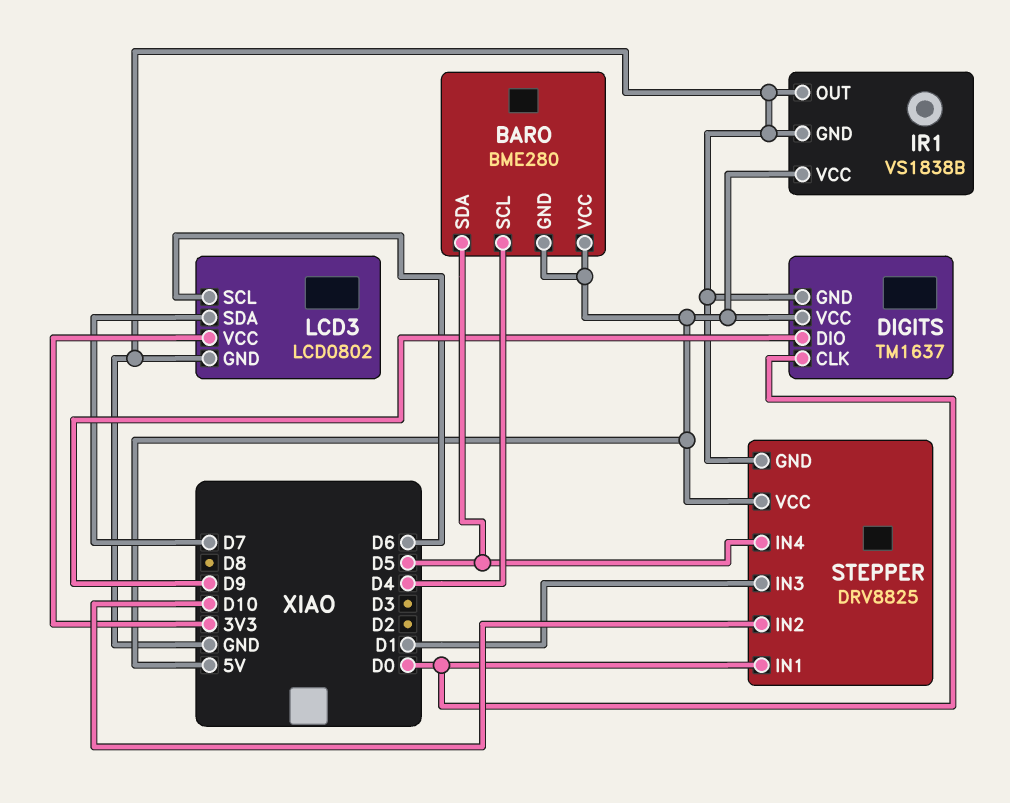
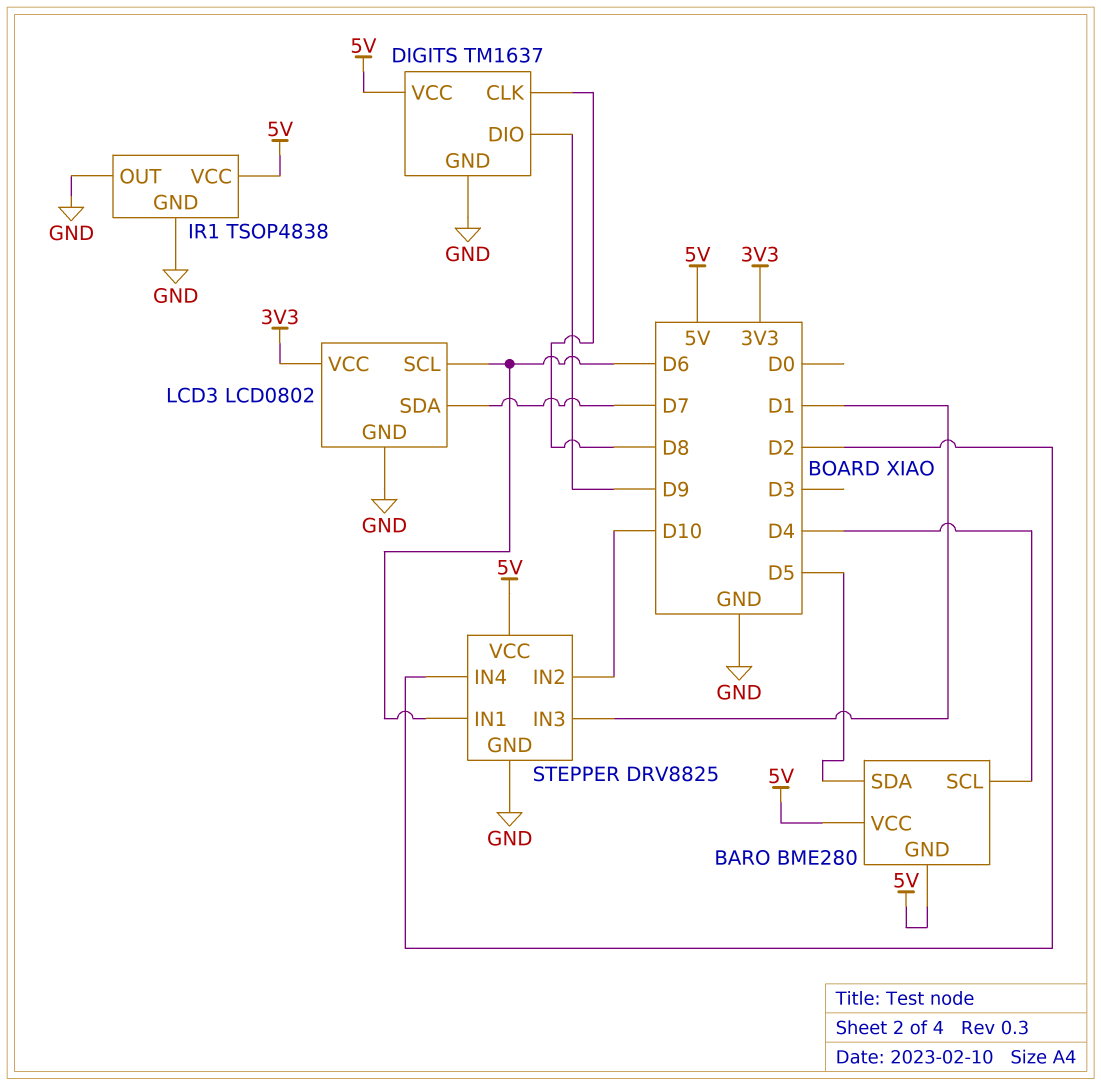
DIGITS pin CLK: D0 -> D8
IR1: VS1838B -> TSOP4838
STEPPER pin IN1: D0 -> D6
STEPPER pin IN4: D5 -> D2

